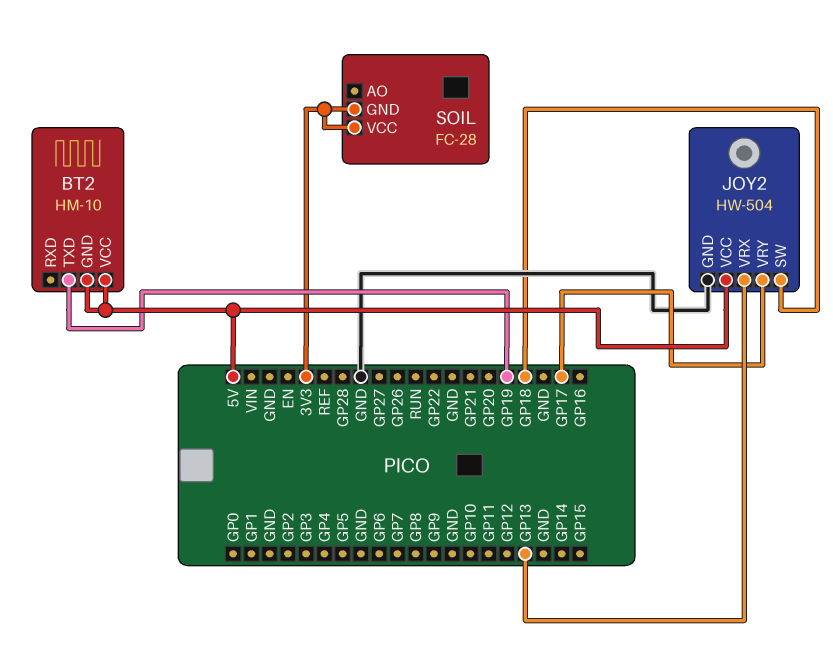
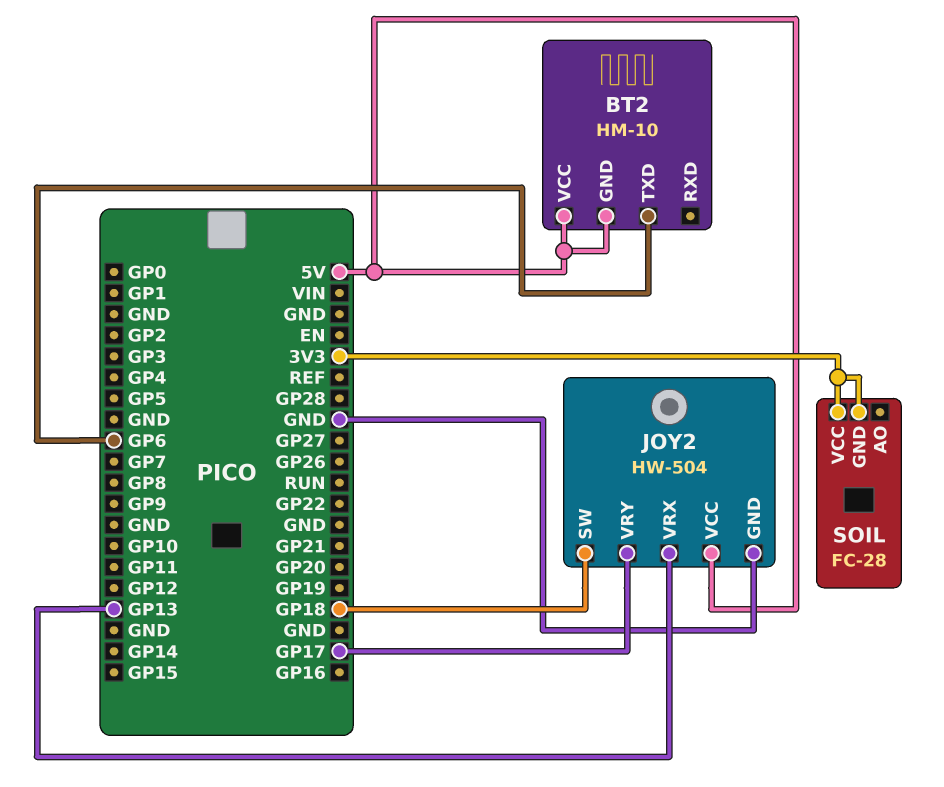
BT2 pin TXD: GP19 -> GP6

